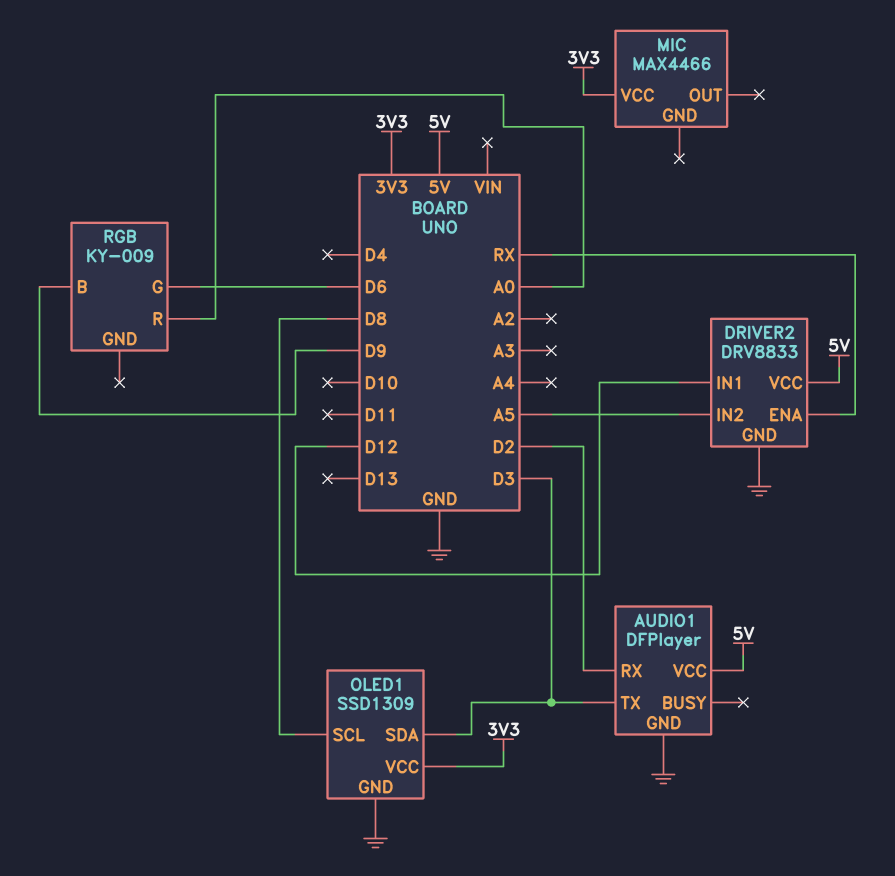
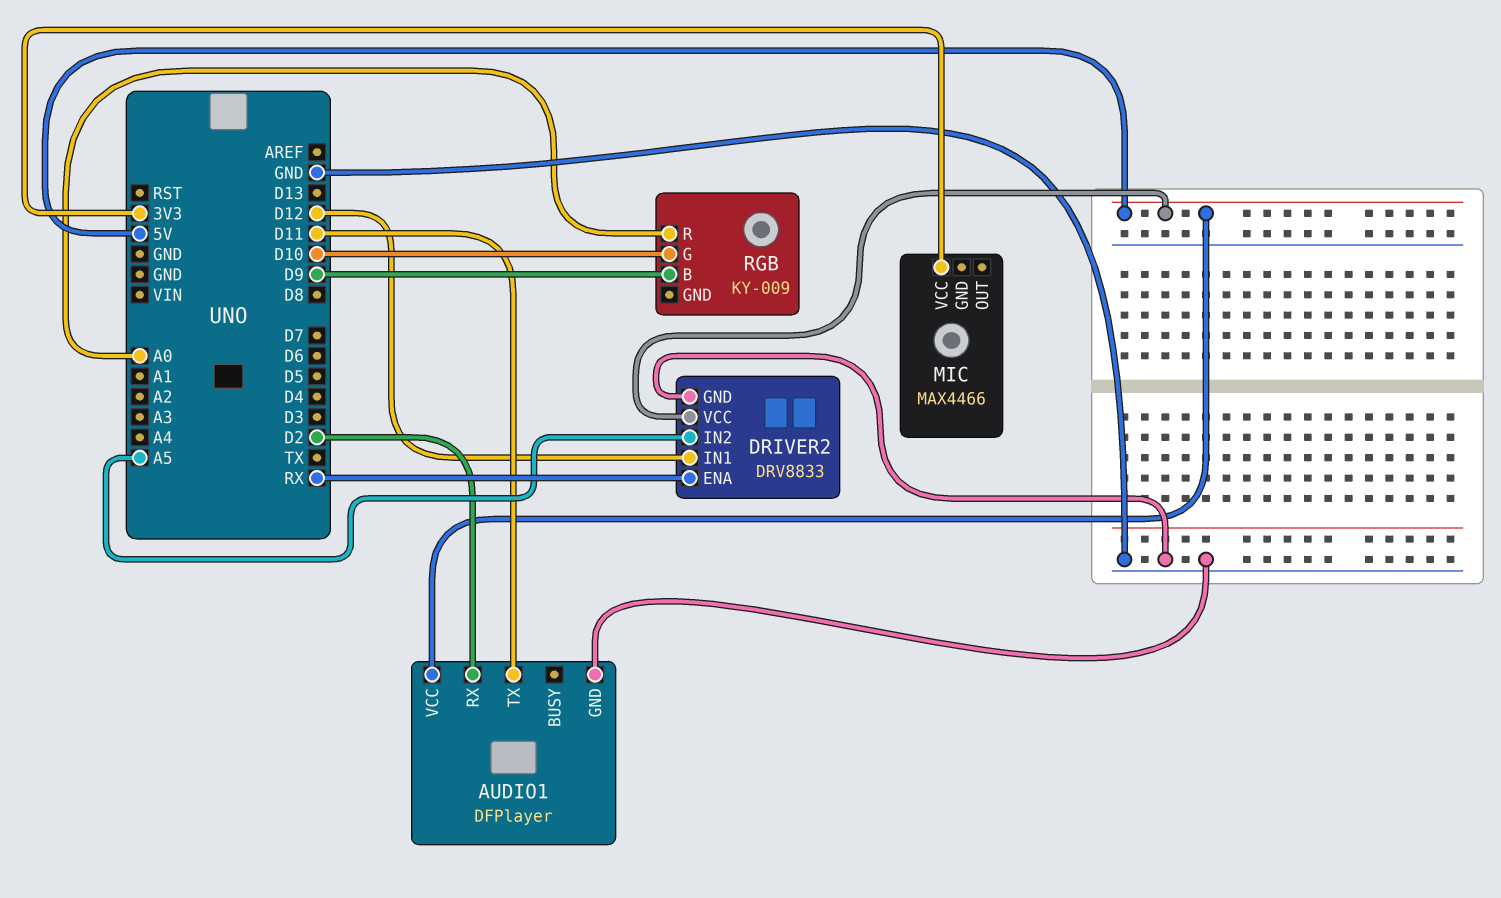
AUDIO1 pin TX: D3 -> D11
OLED1: SSD1309 -> none
OLED1 pin GND: GND -> none
OLED1 pin SCL: D8 -> none
OLED1 pin SDA: D3 -> none
OLED1 pin VCC: 3V3 -> none
RGB pin G: D6 -> D10

